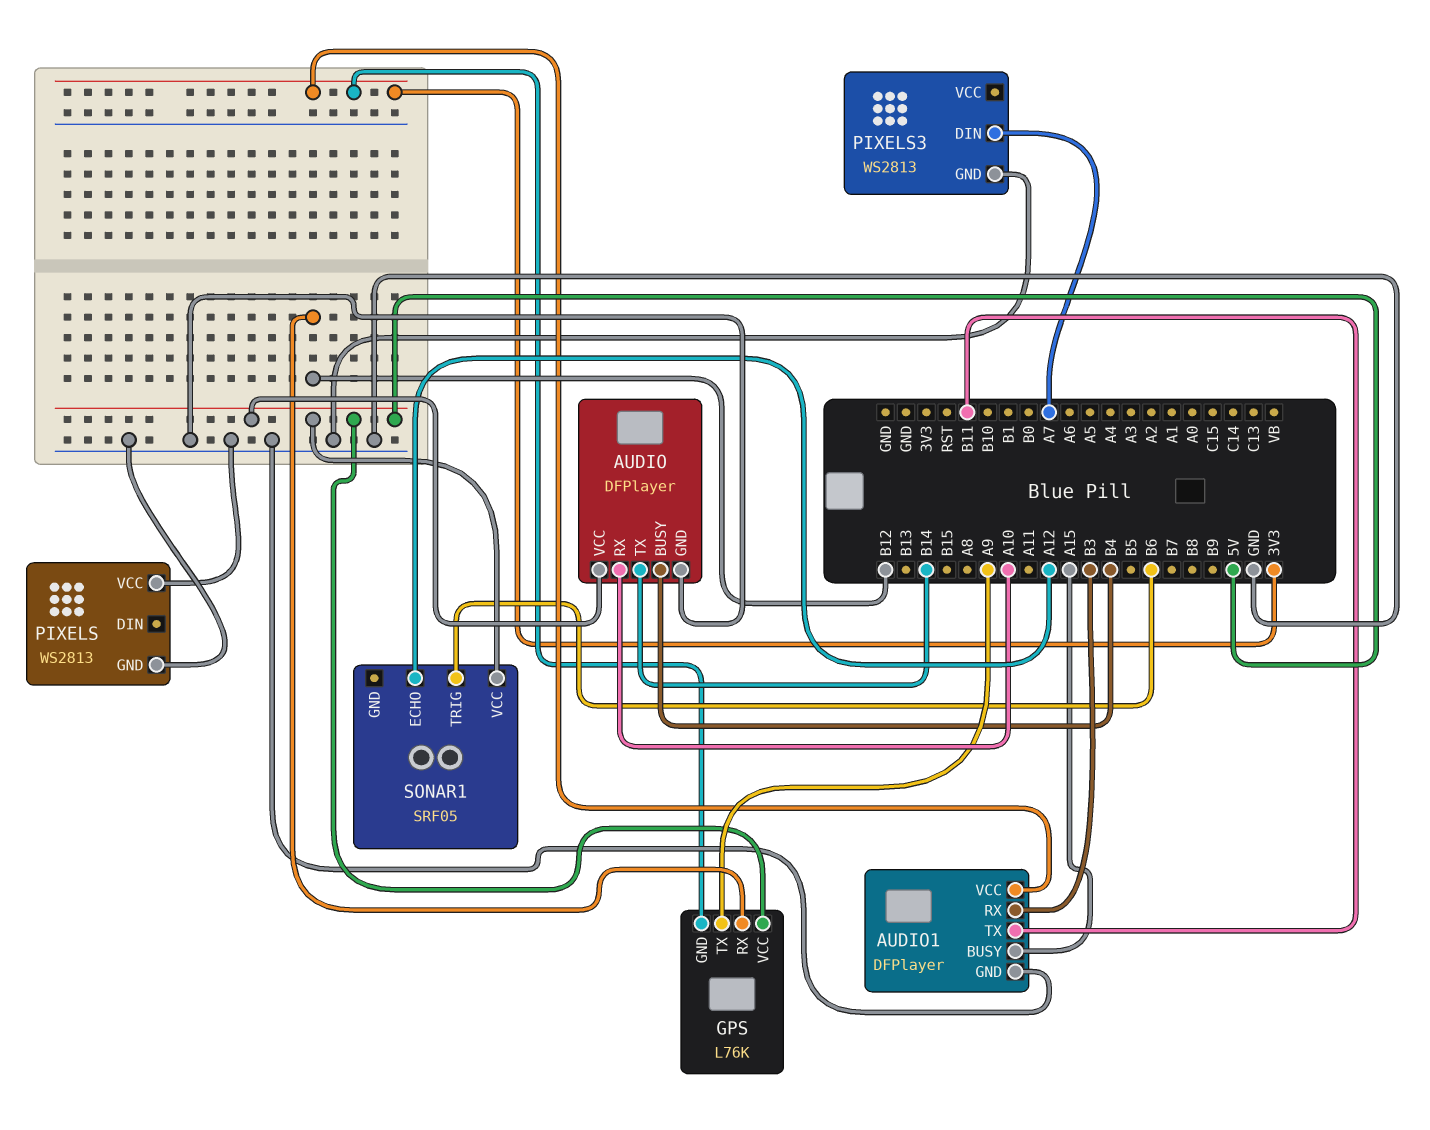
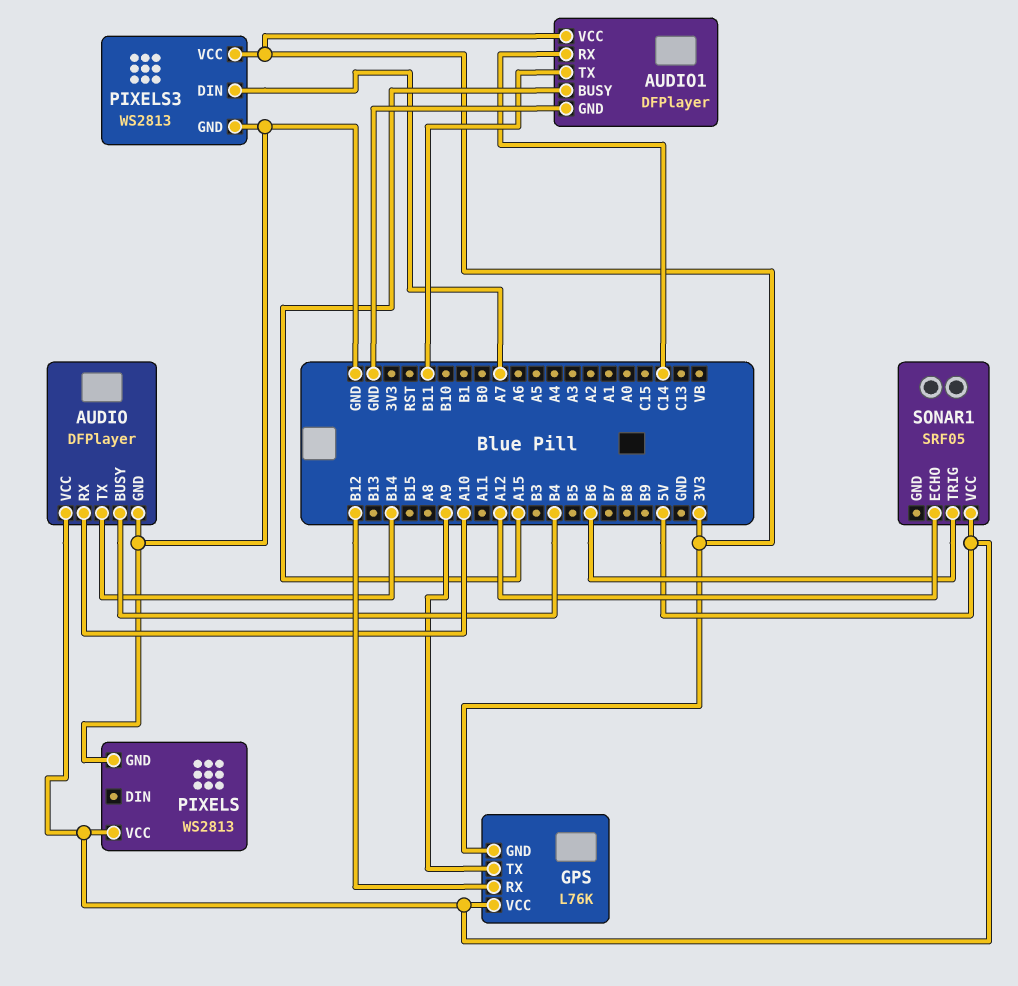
AUDIO1 pin RX: B3 -> C14
PIXELS pin VCC: GND -> 5V
PIXELS3 pin VCC: none -> 3V3

